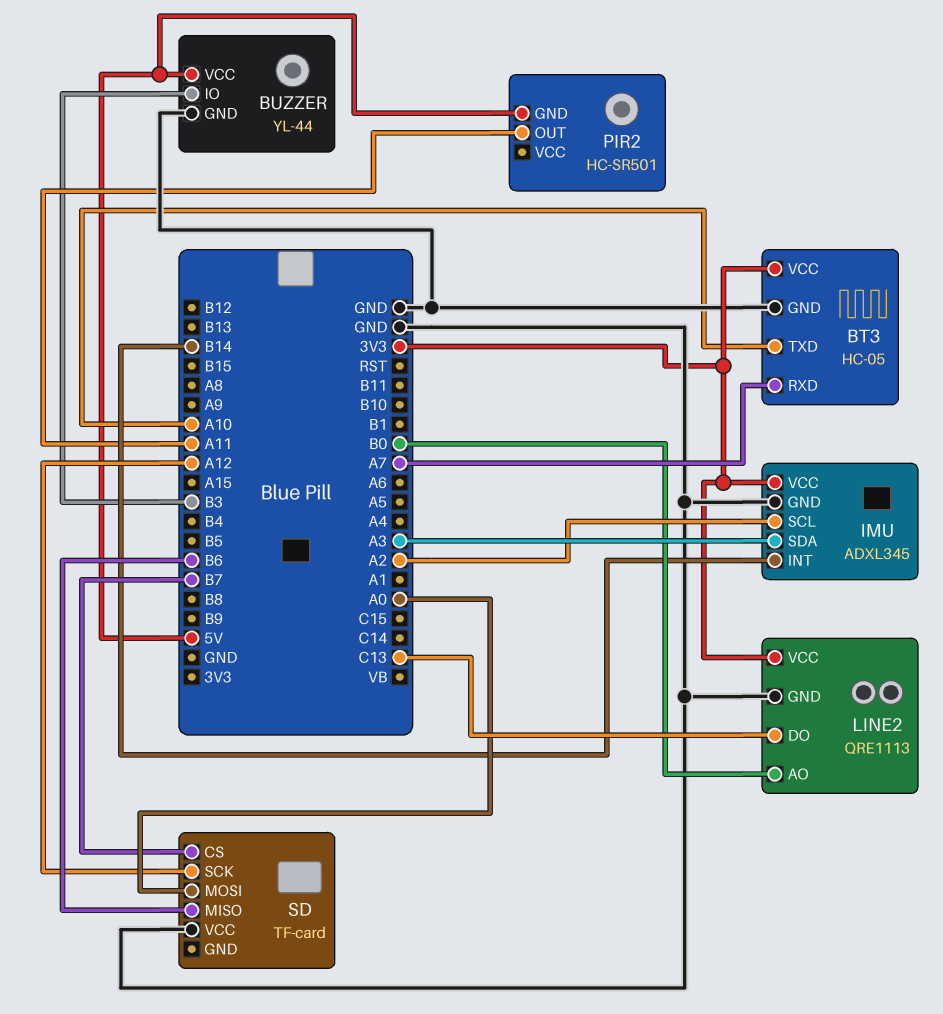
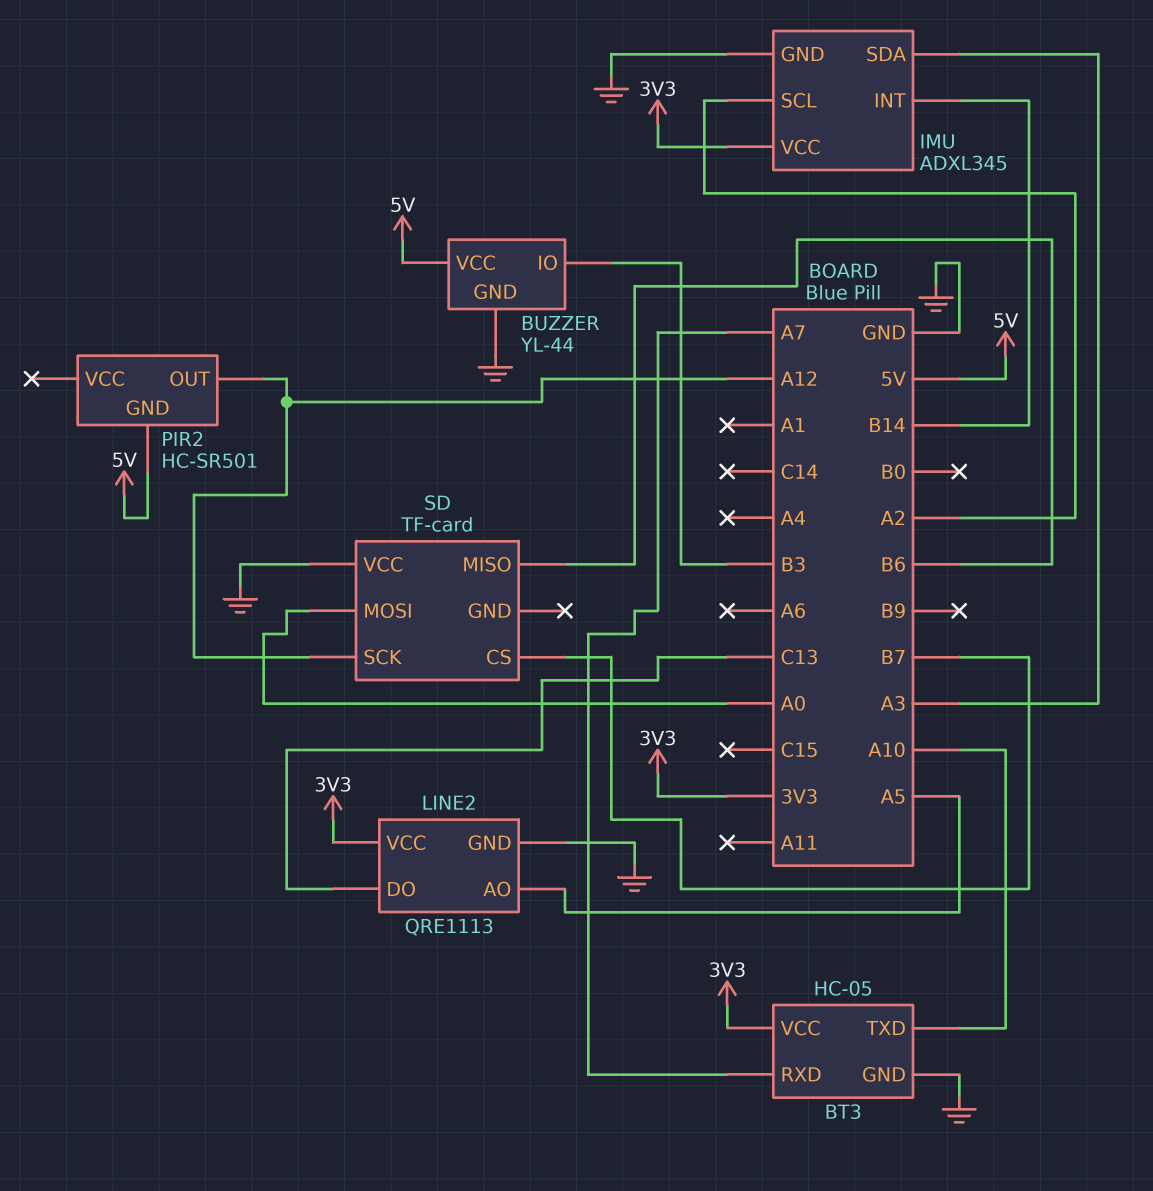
LINE2 pin AO: B0 -> A5
PIR2 pin OUT: A11 -> A12

